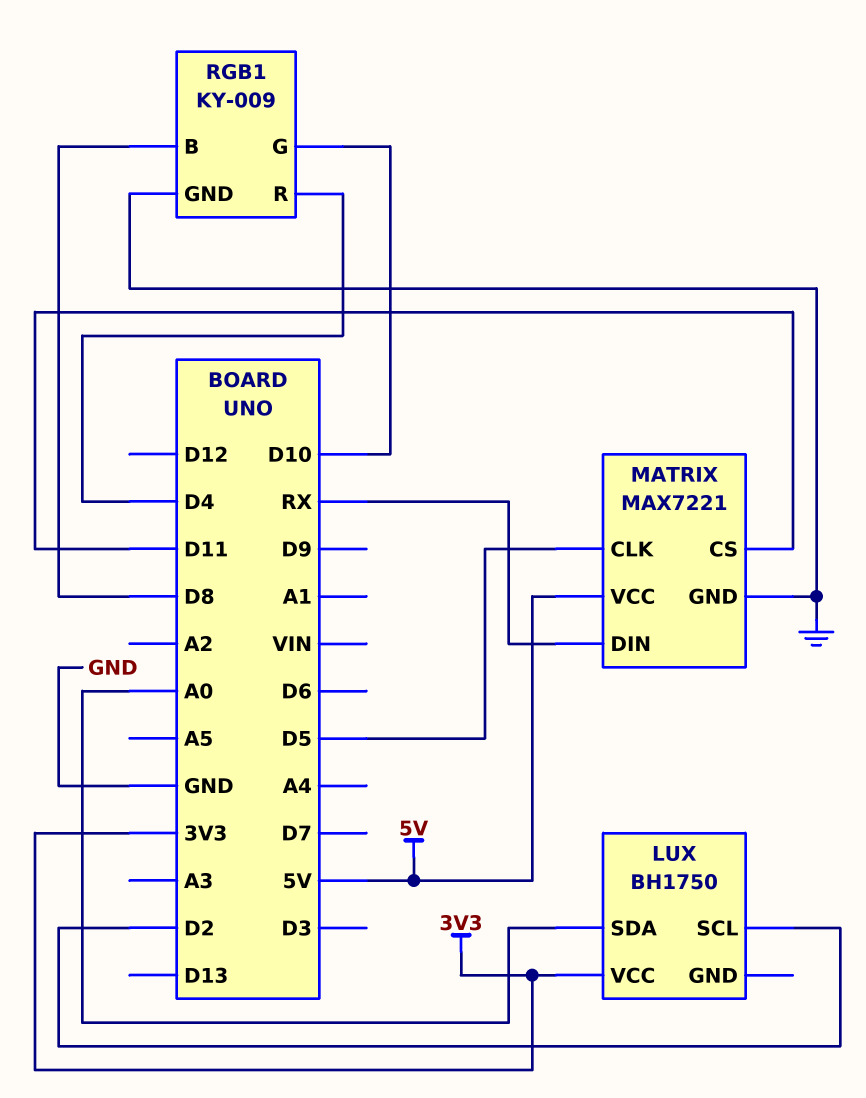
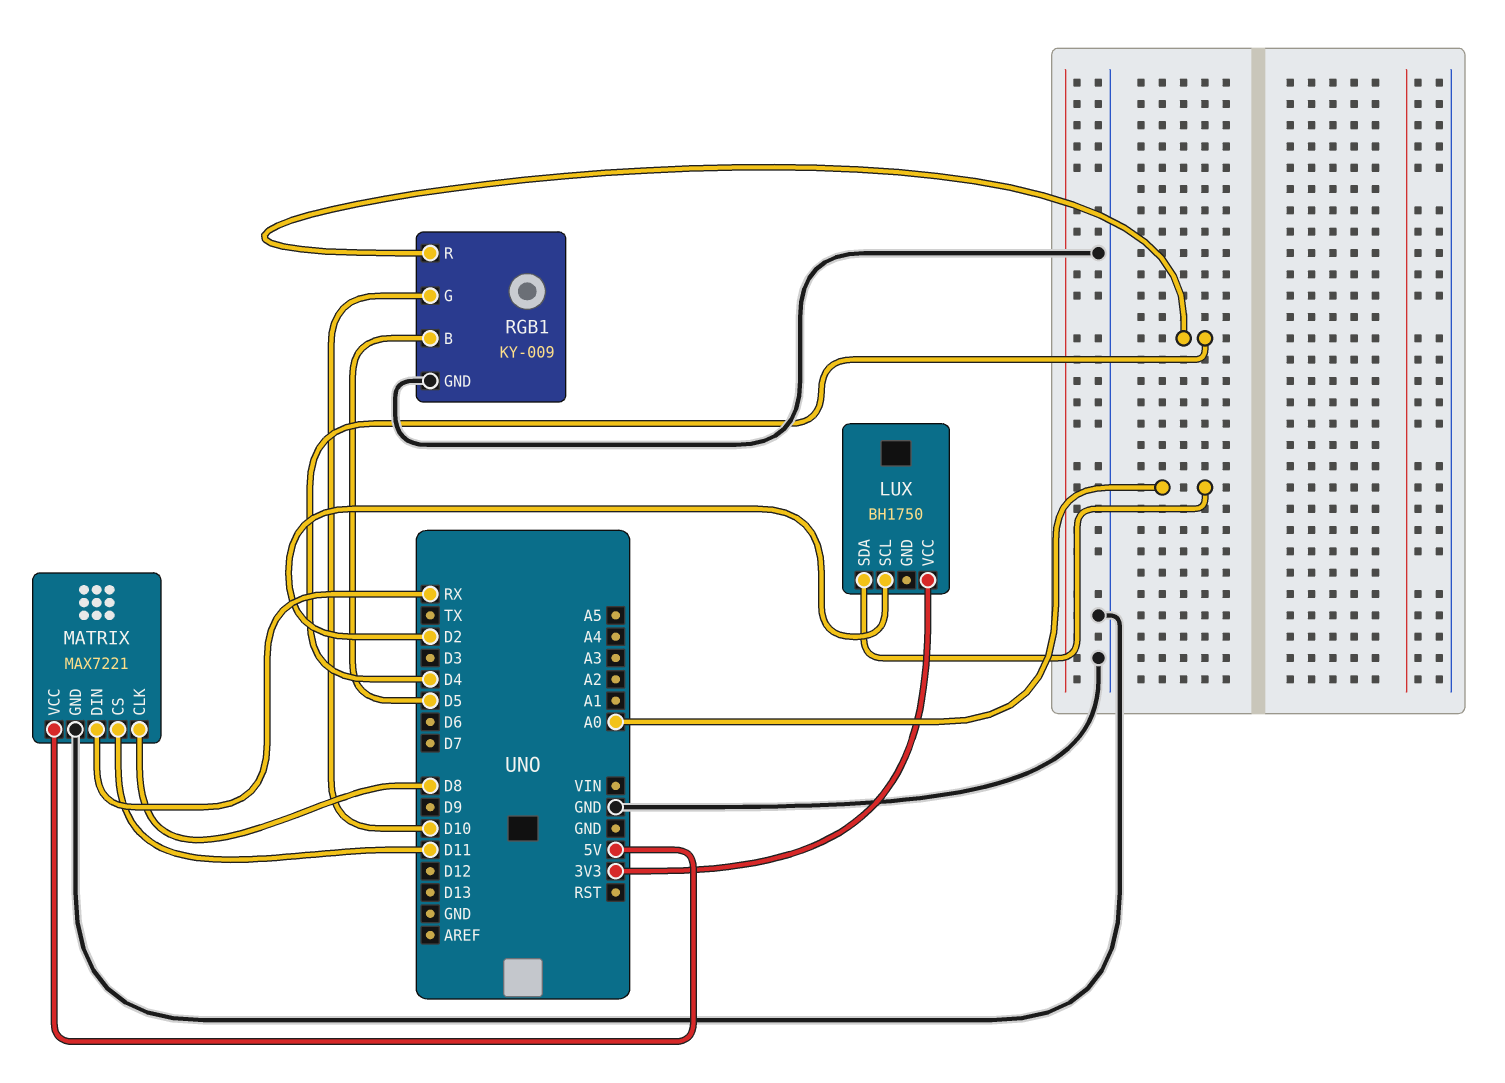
MATRIX pin CLK: D5 -> D8
RGB1 pin B: D8 -> D5

